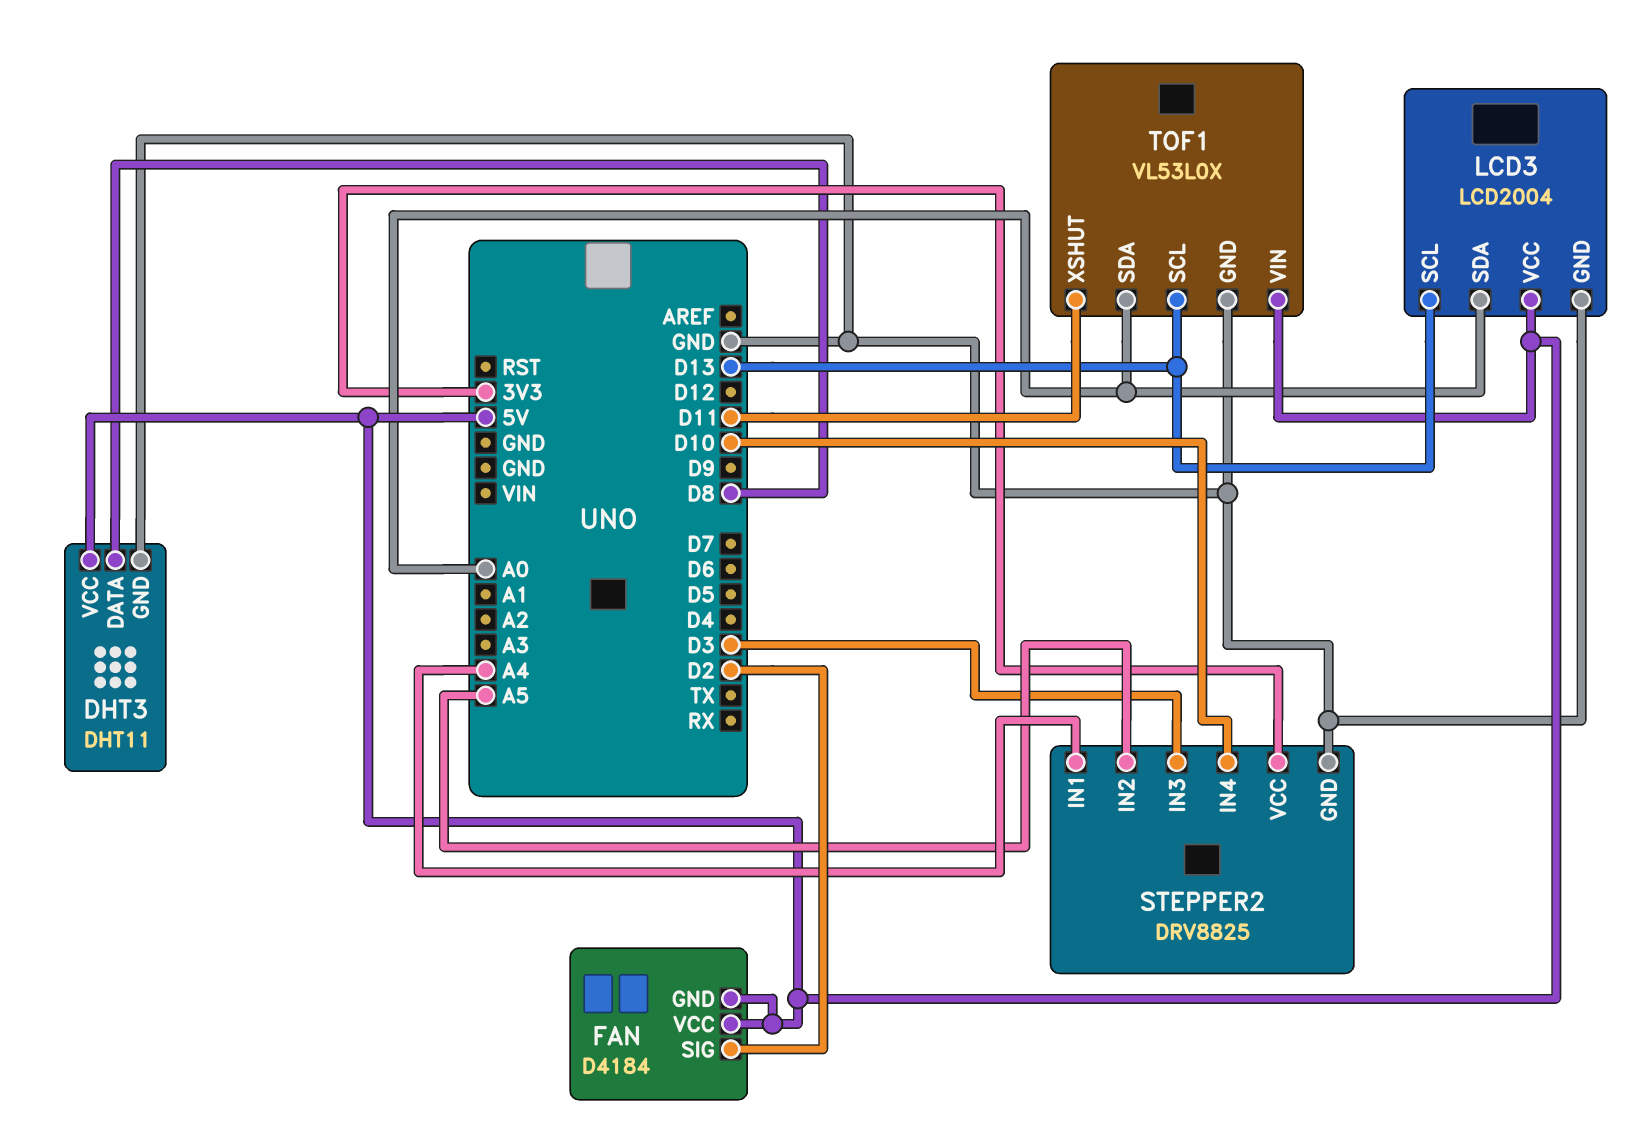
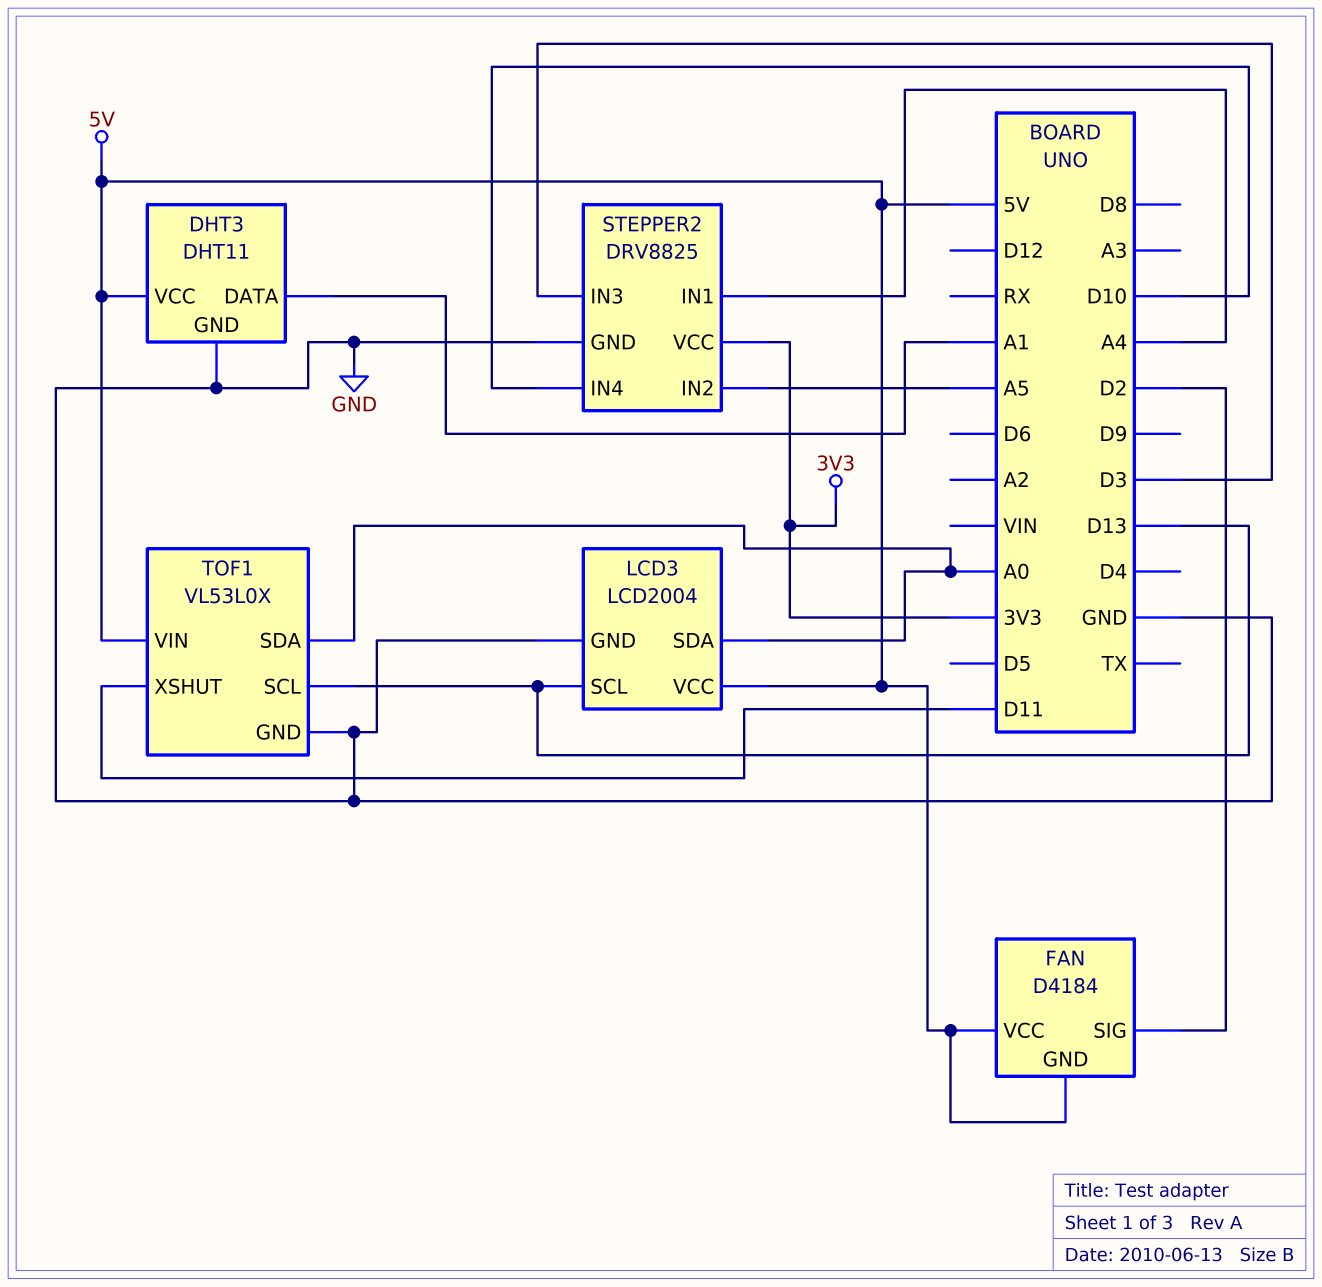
DHT3 pin DATA: D8 -> A1

